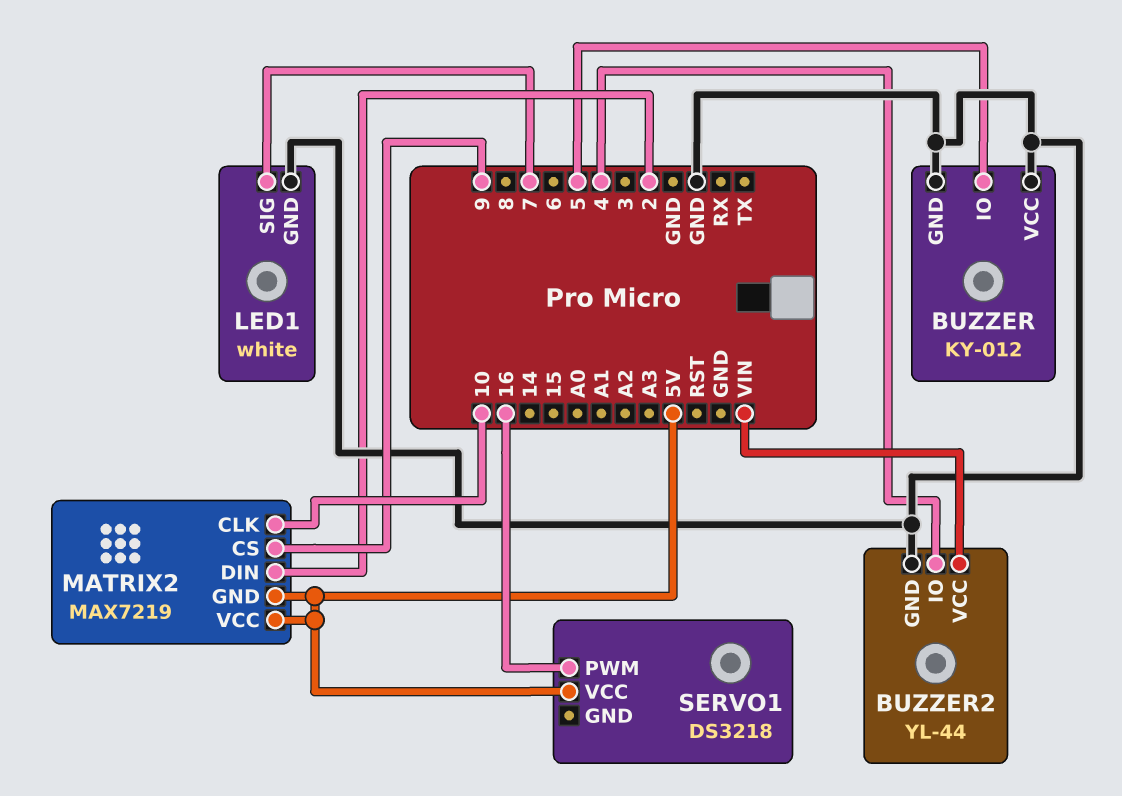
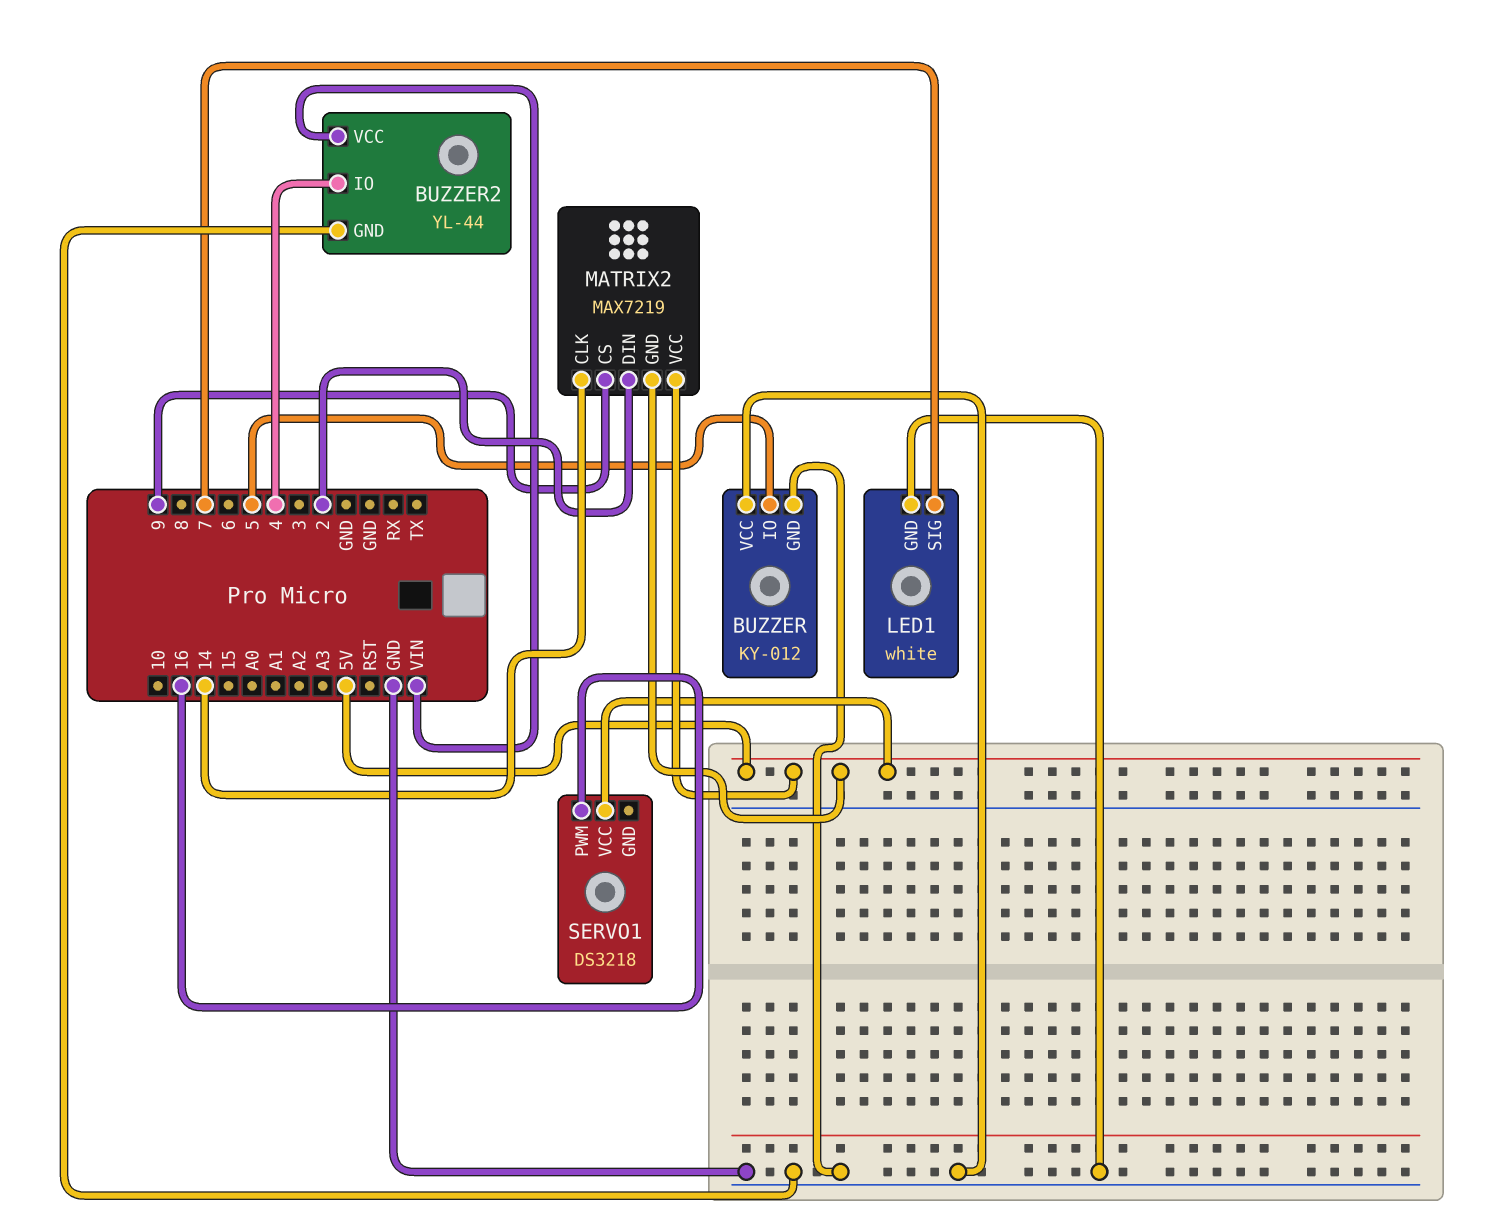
MATRIX2 pin CLK: 10 -> 14

